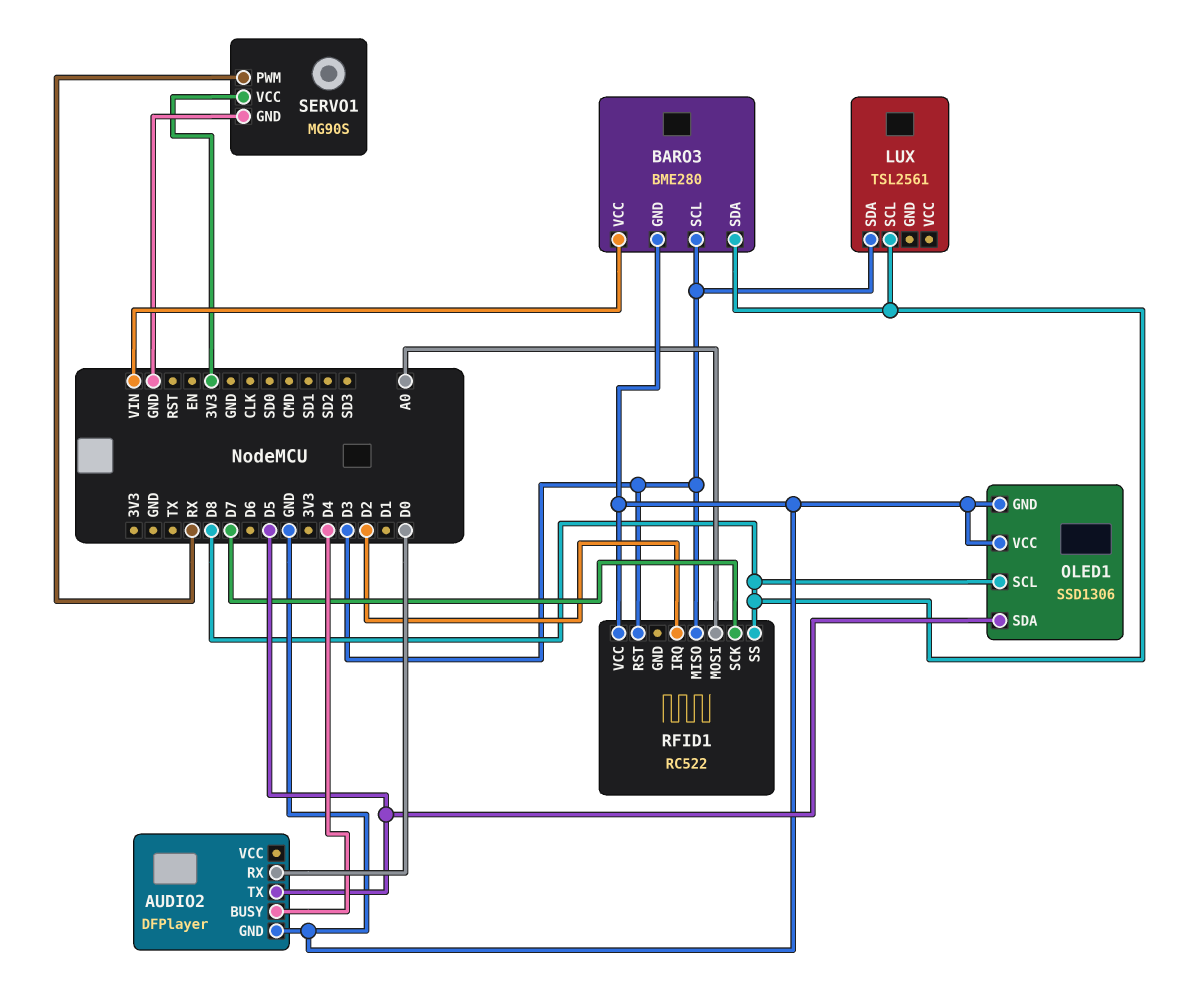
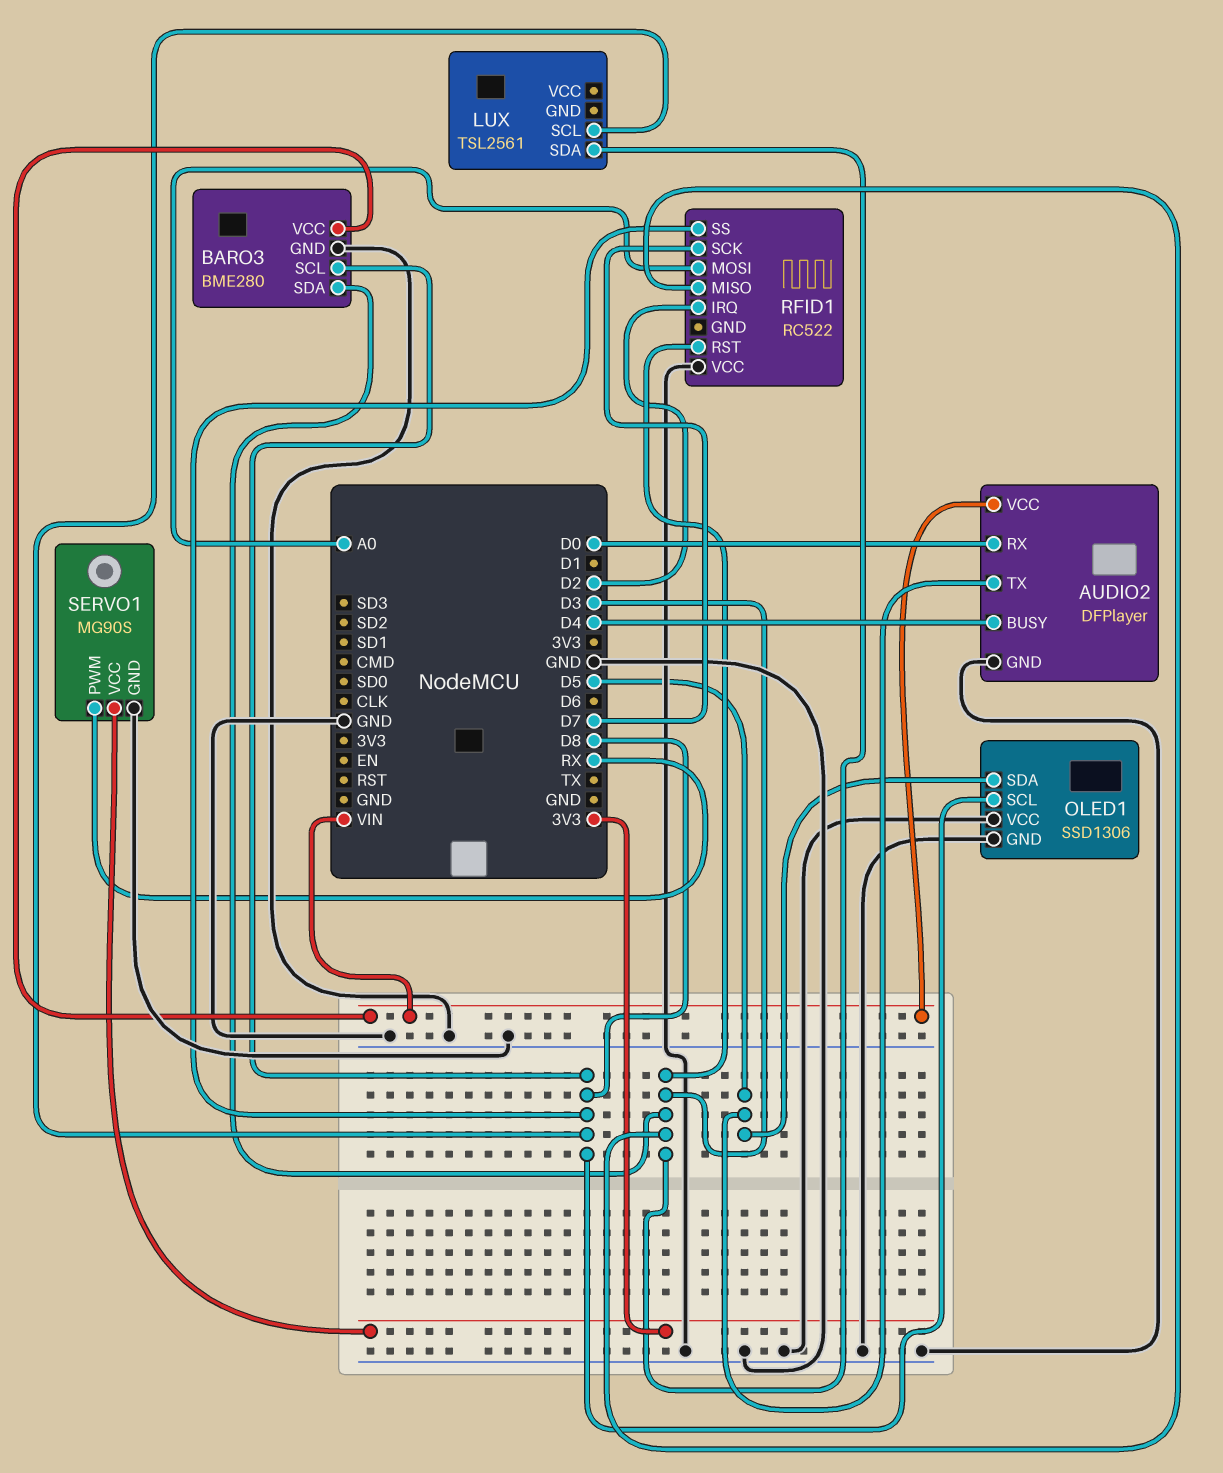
AUDIO2 pin VCC: none -> VIN
BARO3 pin SCL: D3 -> D8
BARO3 pin SDA: D8 -> D3

